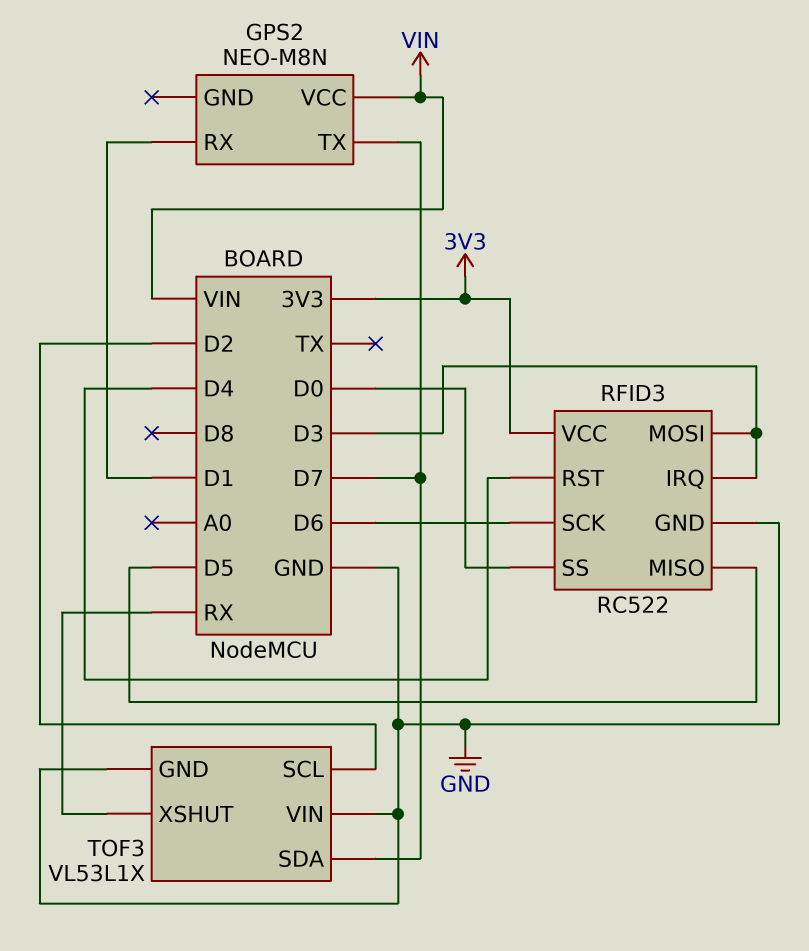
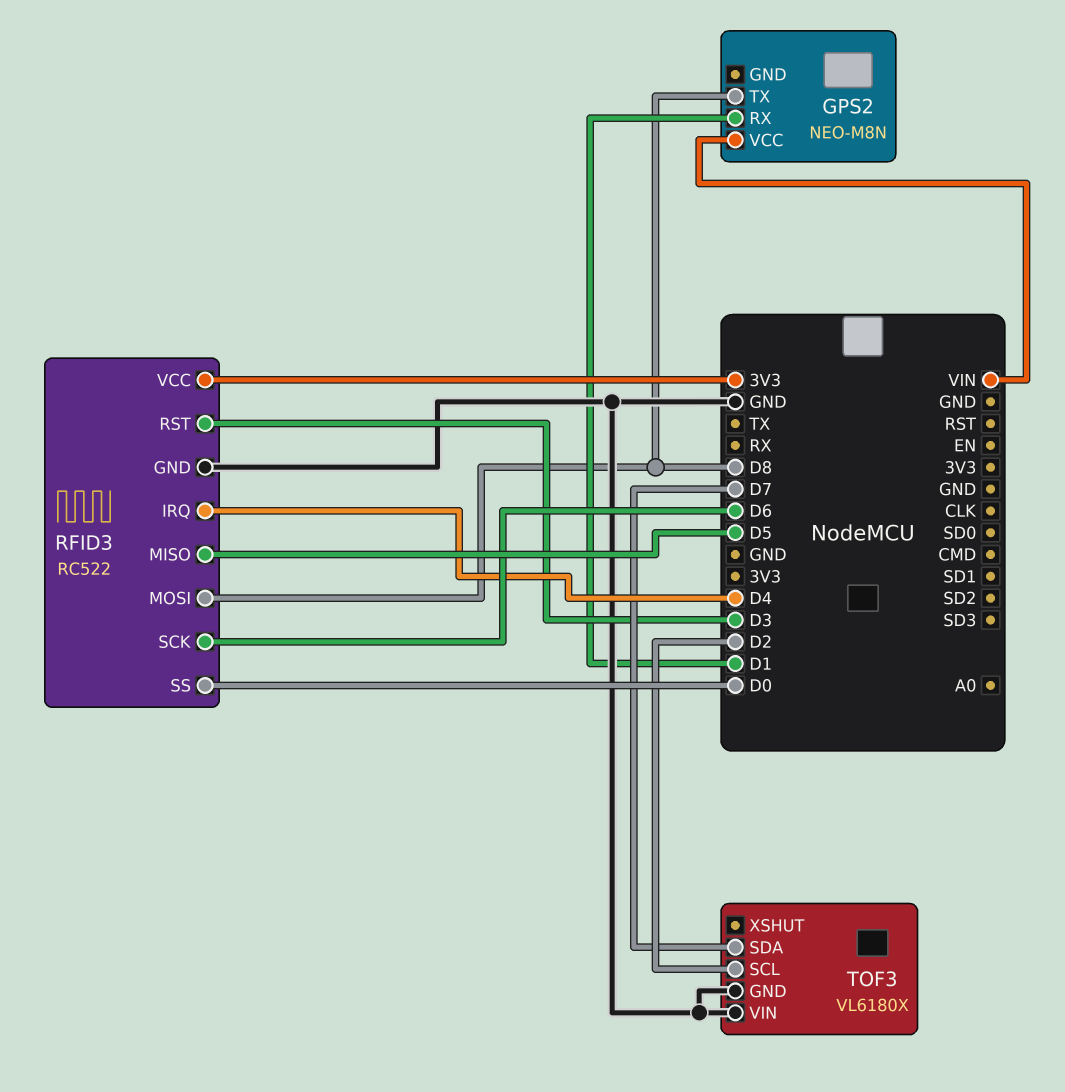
GPS2 pin TX: D7 -> D8
RFID3 pin IRQ: D3 -> D4
RFID3 pin MOSI: D3 -> D8
RFID3 pin RST: D4 -> D3
TOF3: VL53L1X -> VL6180X
TOF3 pin XSHUT: RX -> none

